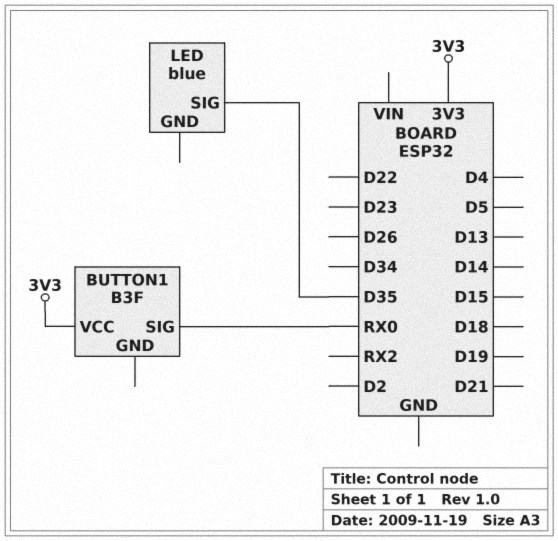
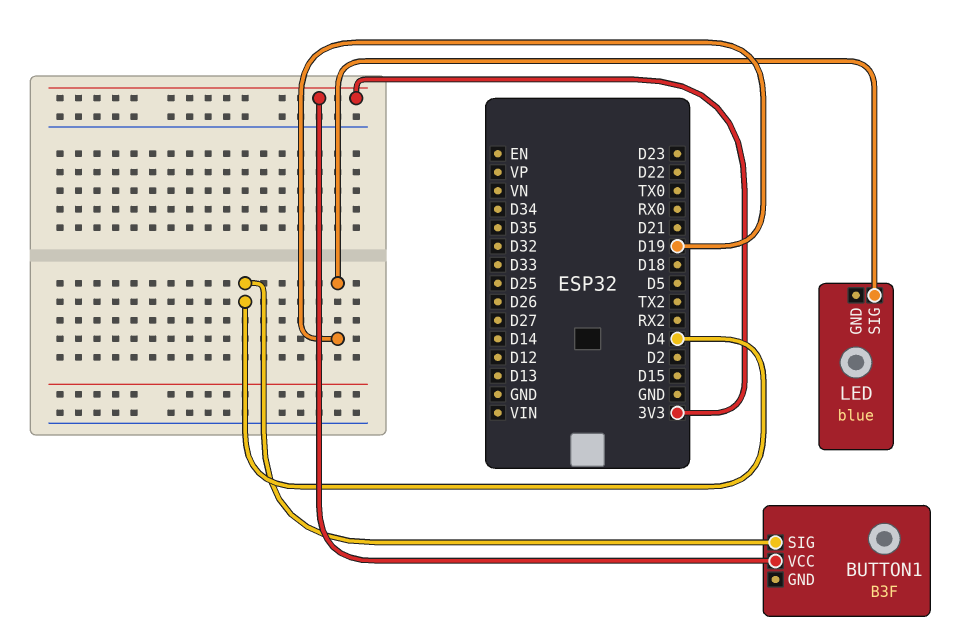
BUTTON1 pin SIG: RX0 -> D4
LED pin SIG: D35 -> D19

